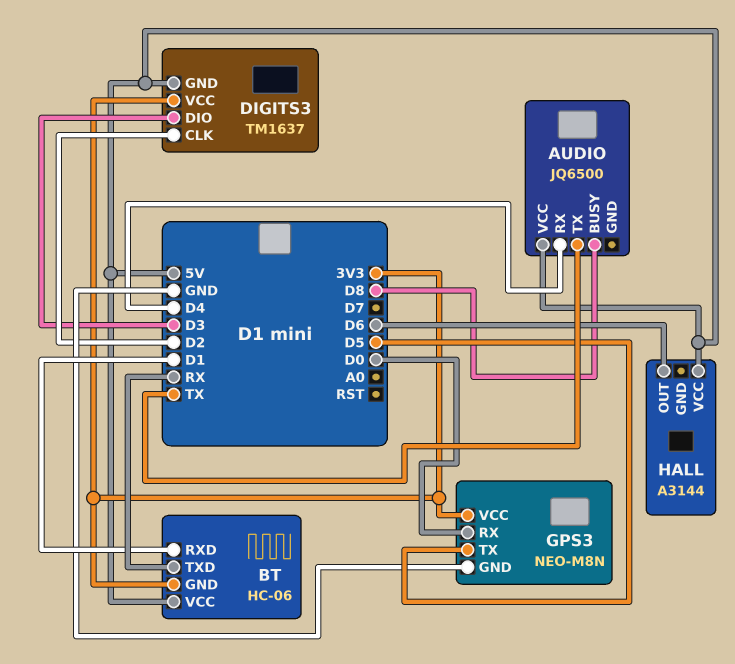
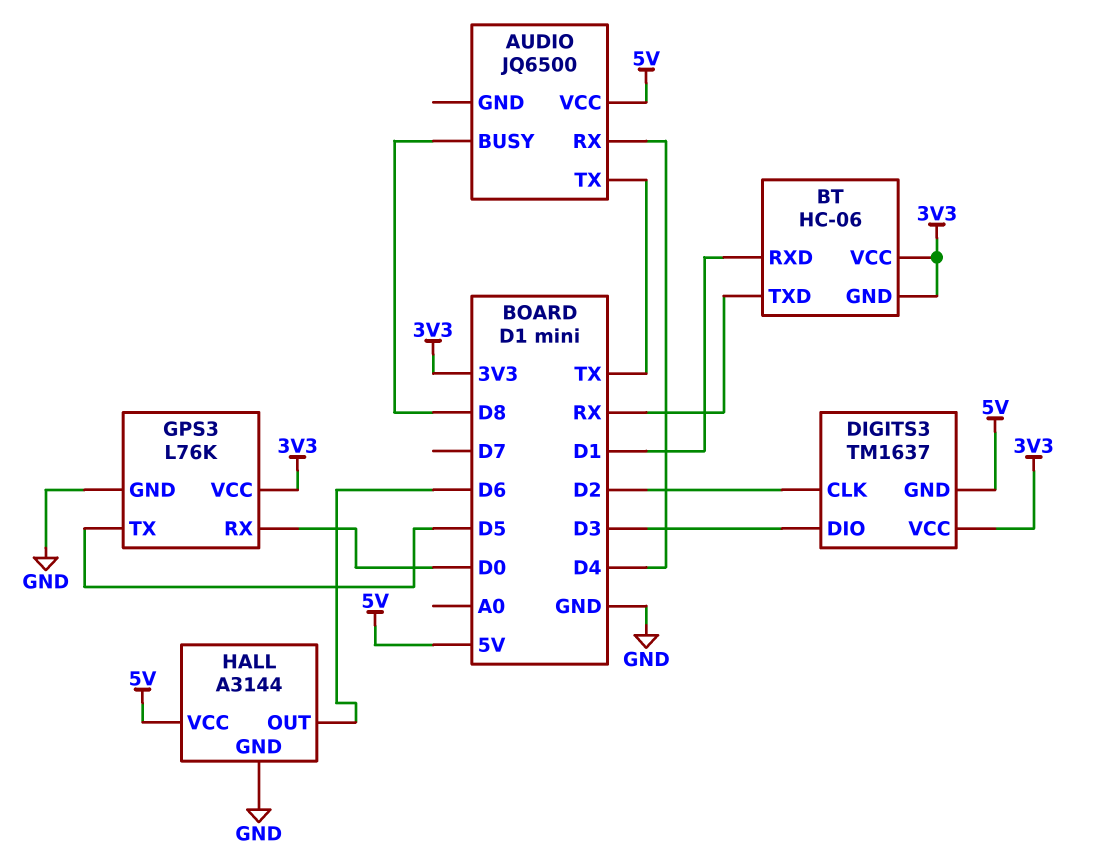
BT pin VCC: 5V -> 3V3
GPS3: NEO-M8N -> L76K
HALL pin GND: none -> GND

